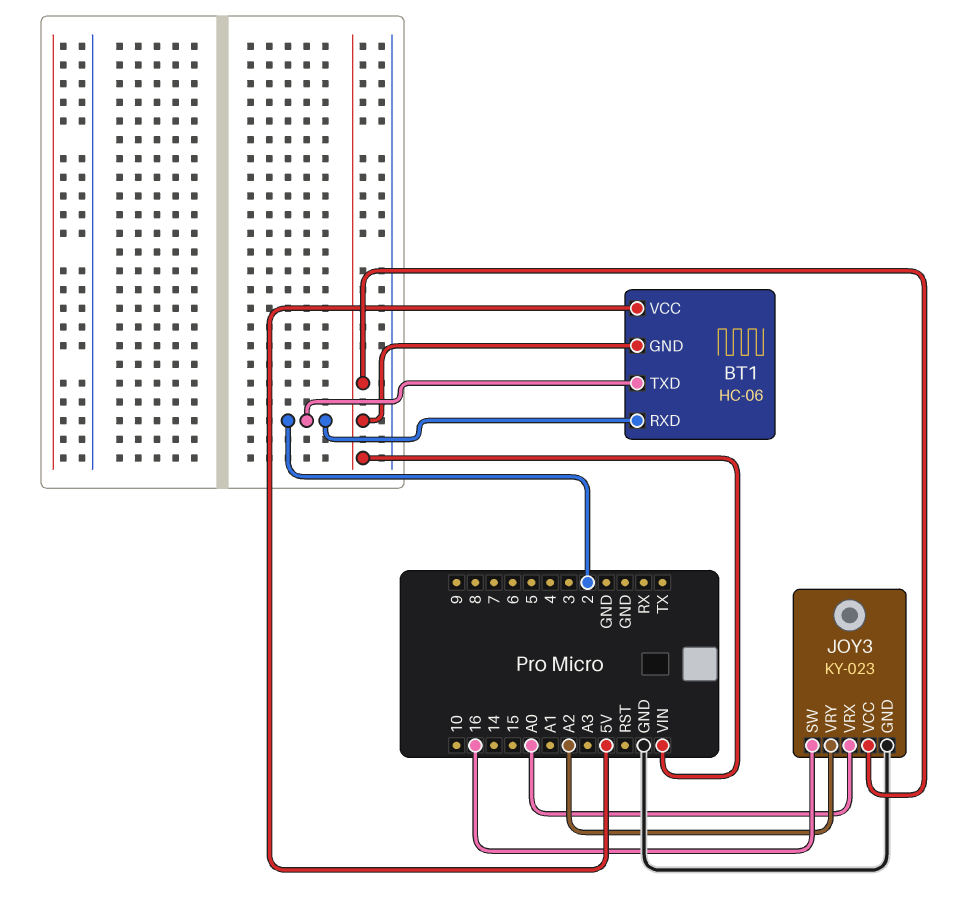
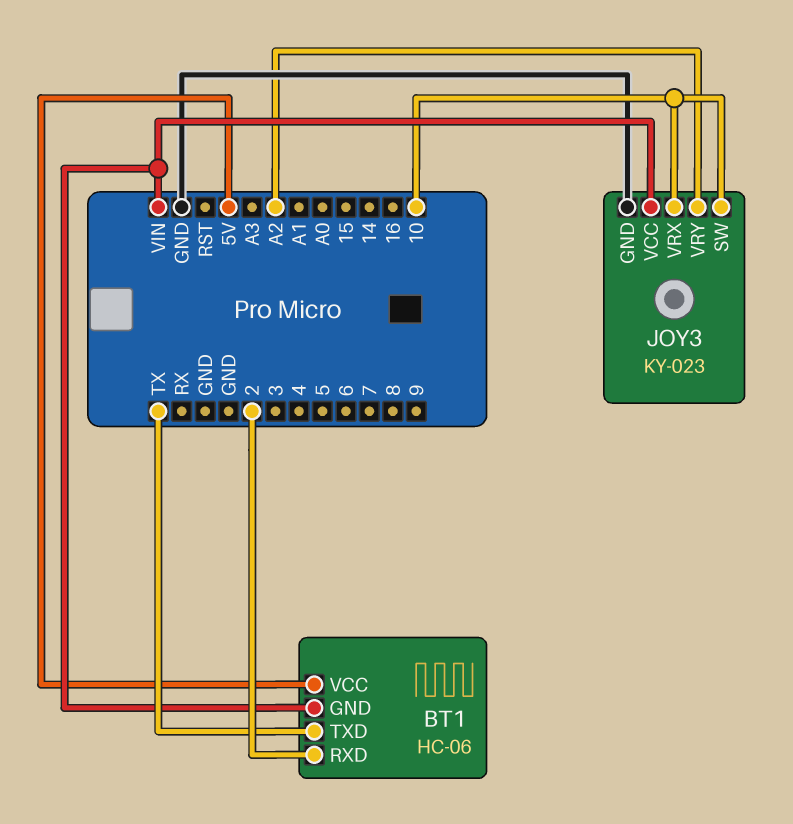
BT1 pin TXD: 2 -> TX
JOY3 pin SW: 16 -> 10
JOY3 pin VRX: A0 -> 10

